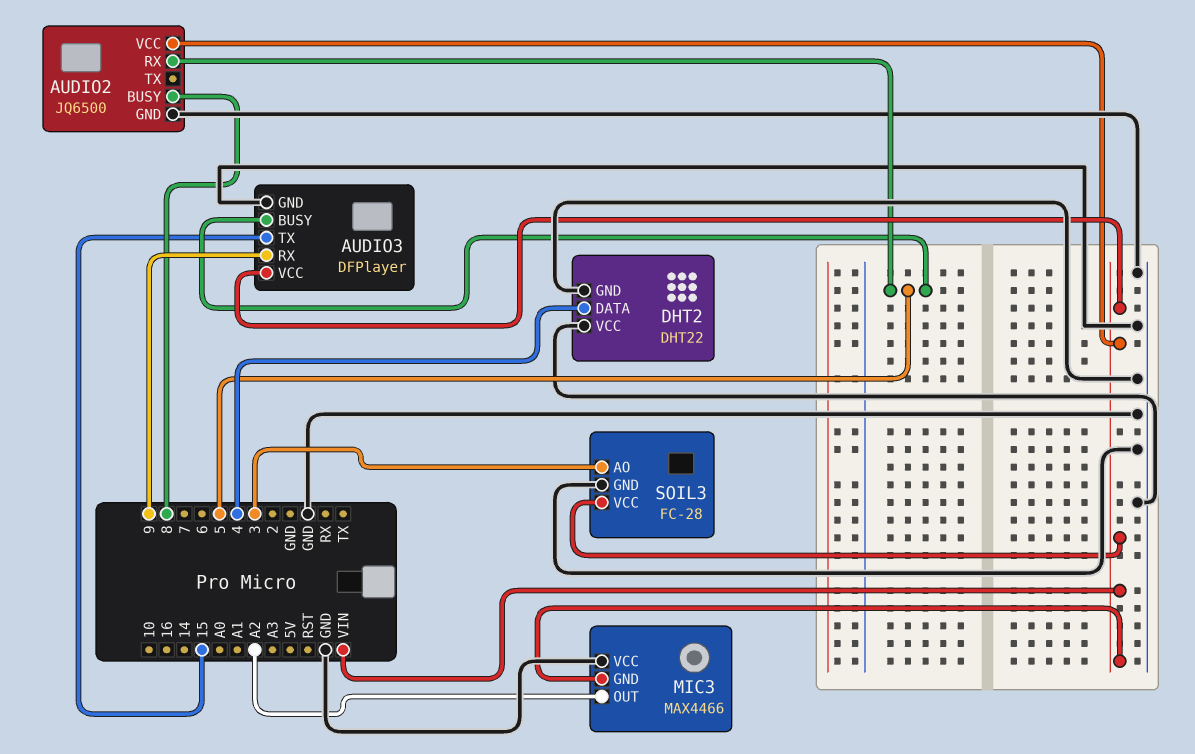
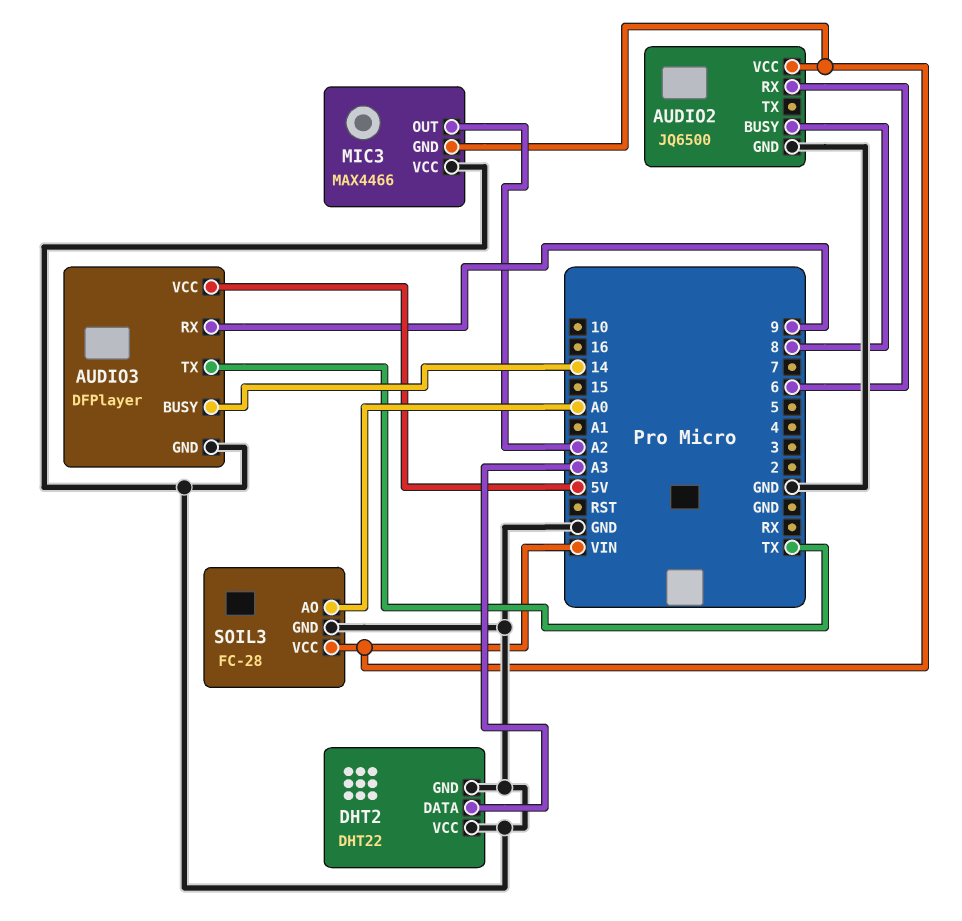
AUDIO2 pin RX: 5 -> 6
AUDIO3 pin BUSY: 5 -> 14
AUDIO3 pin TX: 15 -> TX
AUDIO3 pin VCC: VIN -> 5V
DHT2 pin DATA: 4 -> A3
SOIL3 pin AO: 3 -> A0

